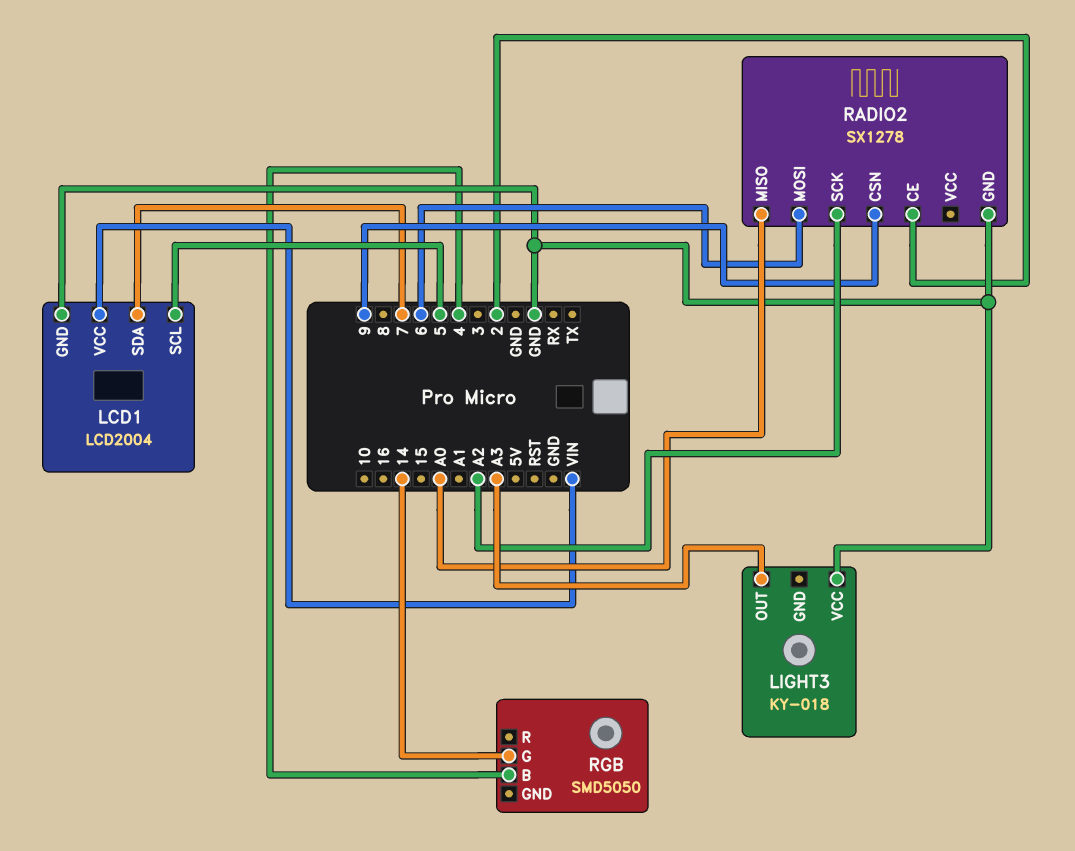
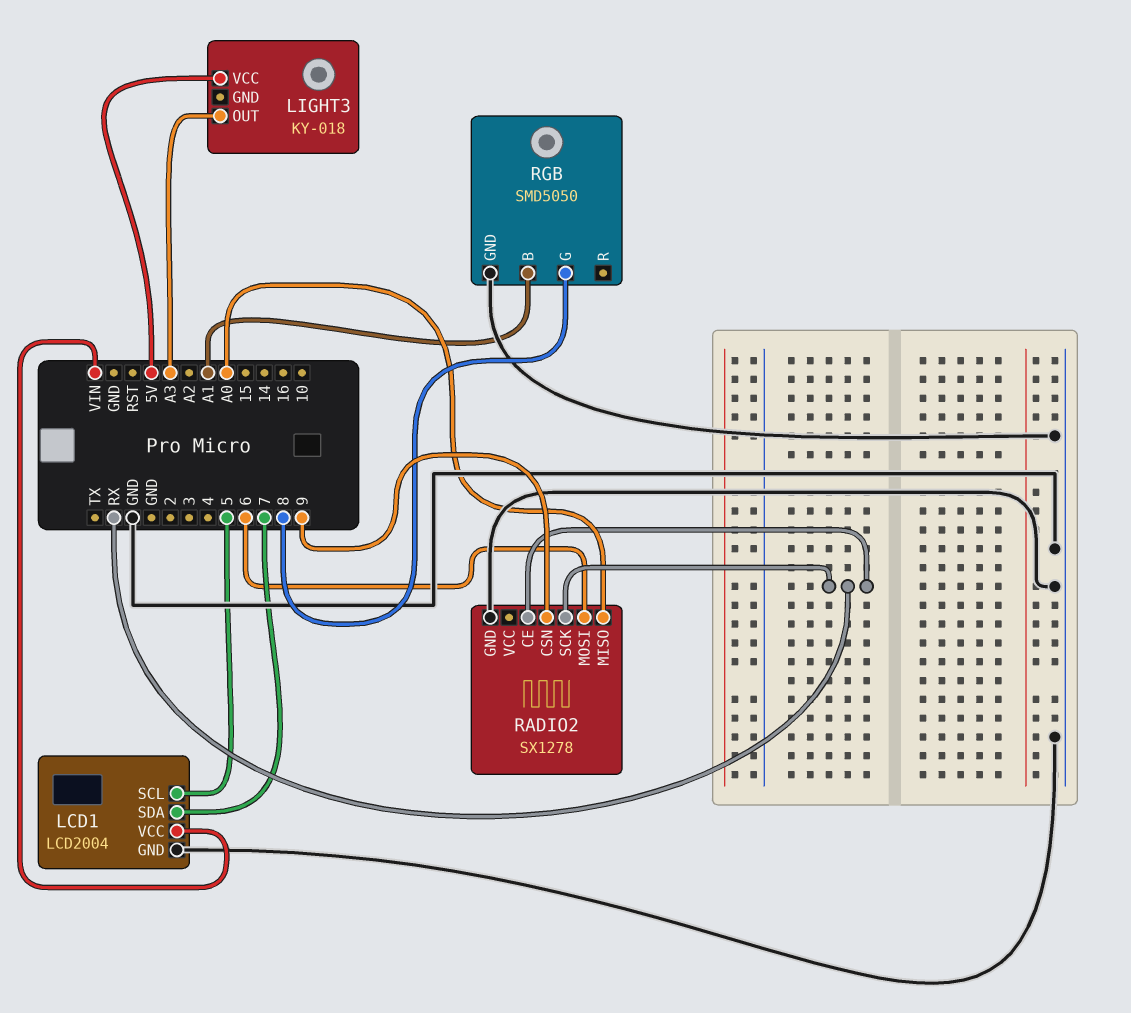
LIGHT3 pin VCC: GND -> 5V
RADIO2 pin CE: 2 -> RX
RADIO2 pin SCK: A2 -> RX
RGB pin B: 4 -> A1
RGB pin G: 14 -> 8
RGB pin GND: none -> GND

